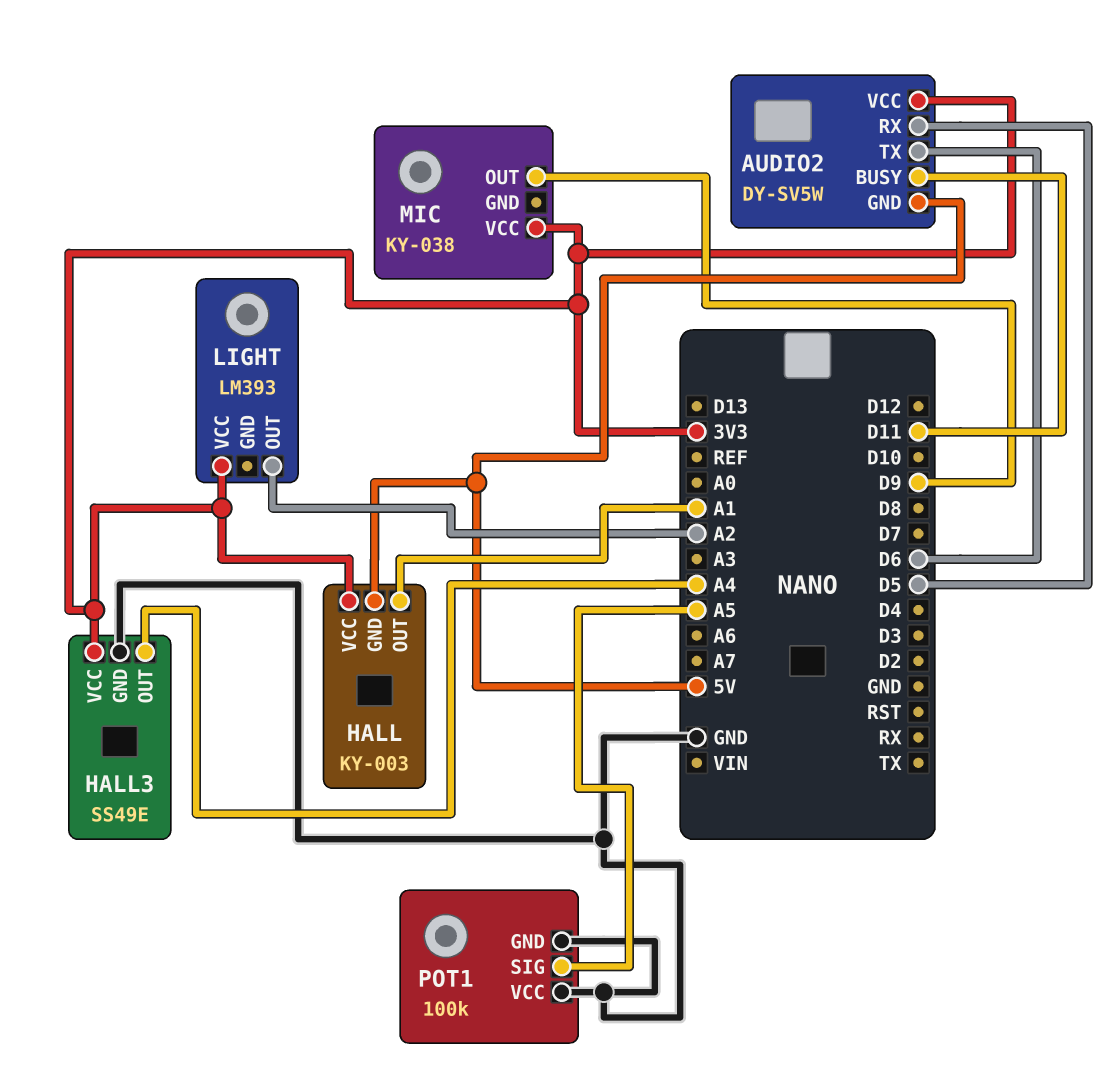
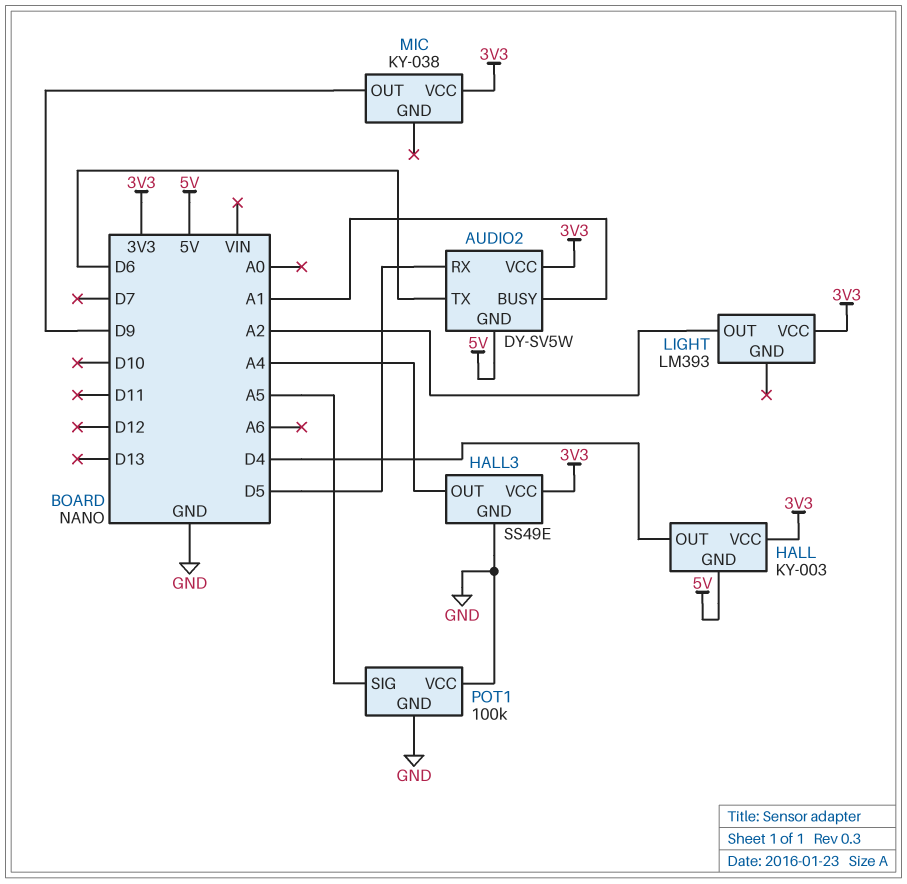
AUDIO2 pin BUSY: D11 -> A1
HALL pin OUT: A1 -> D4

